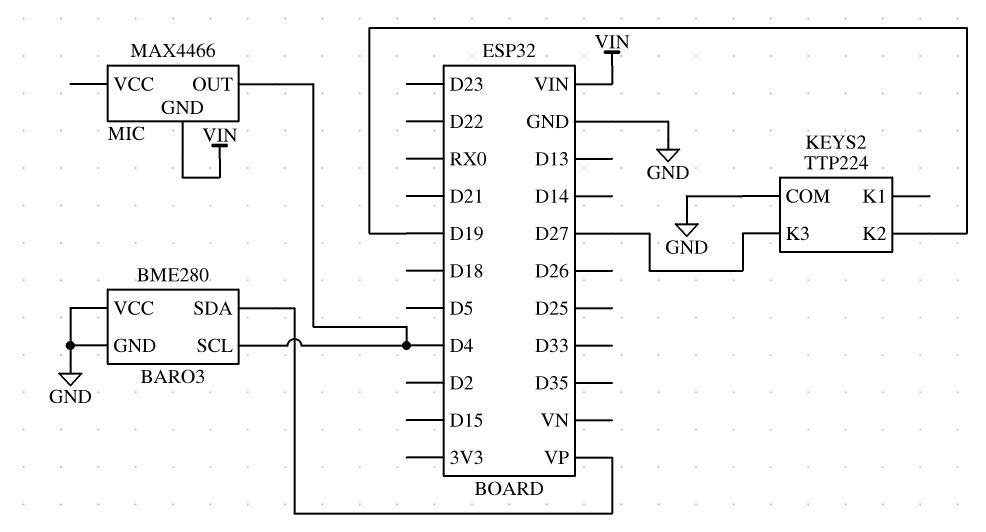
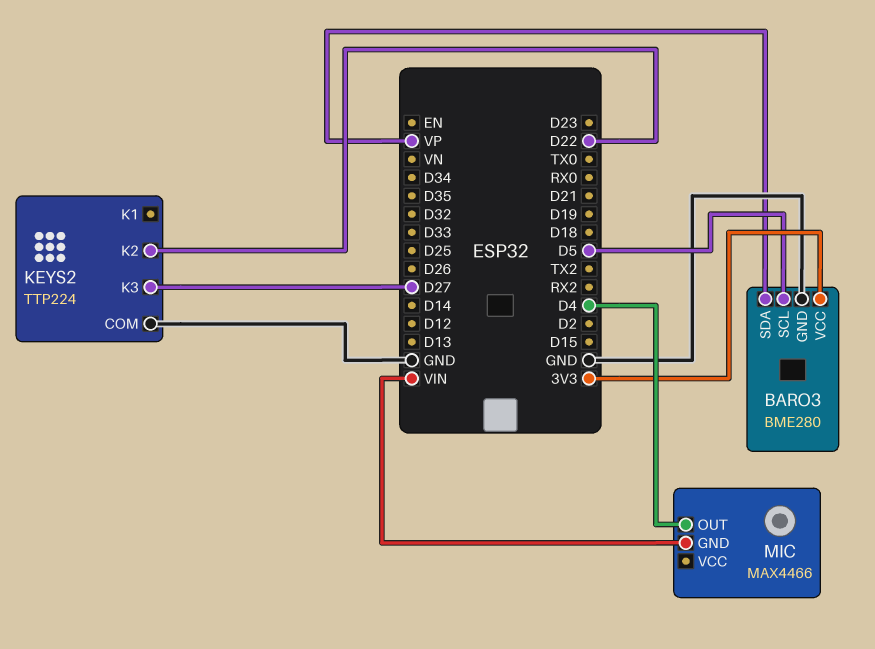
BARO3 pin SCL: D4 -> D5
BARO3 pin VCC: GND -> 3V3
KEYS2 pin K2: D19 -> D22

